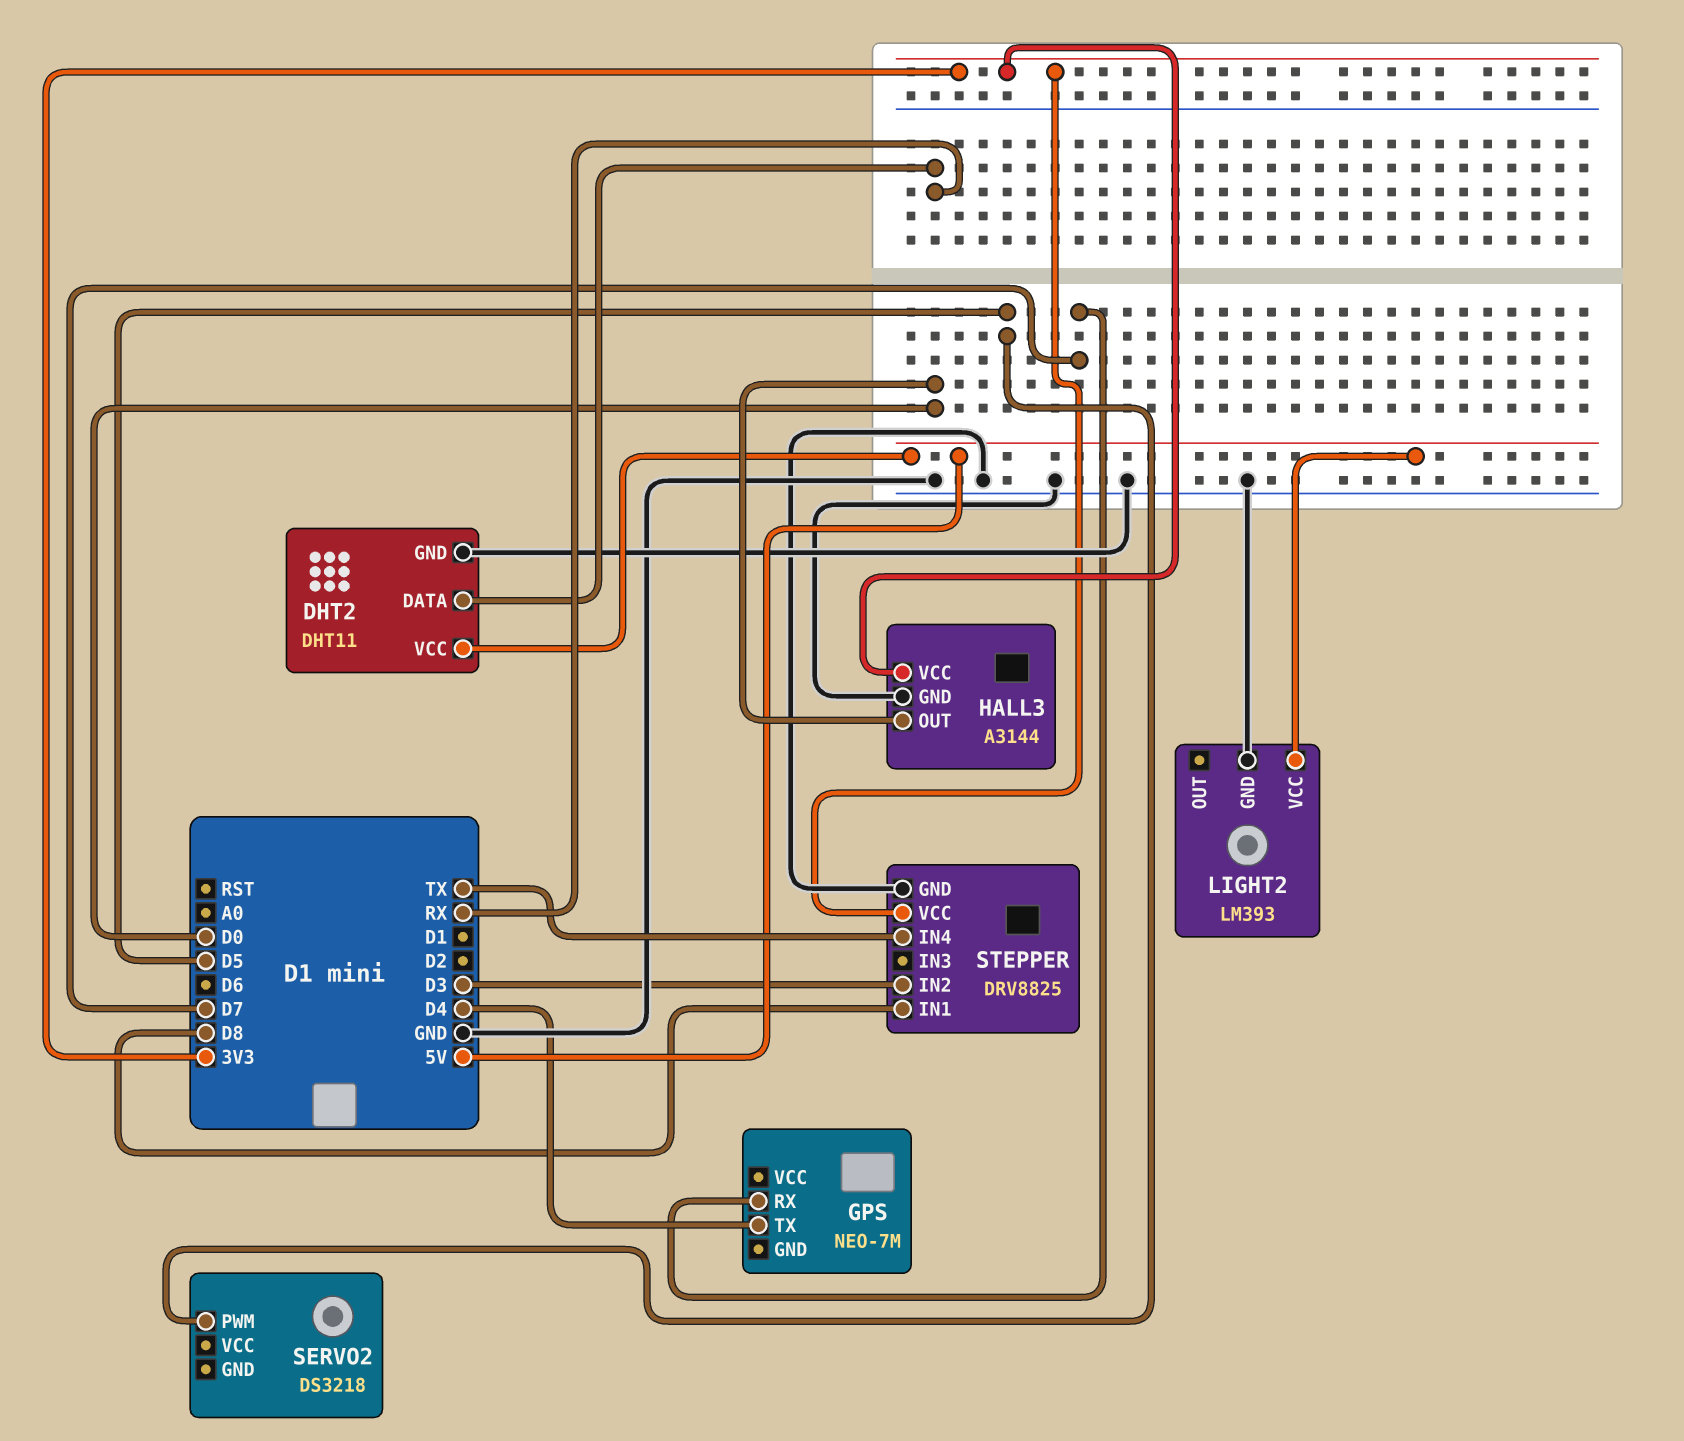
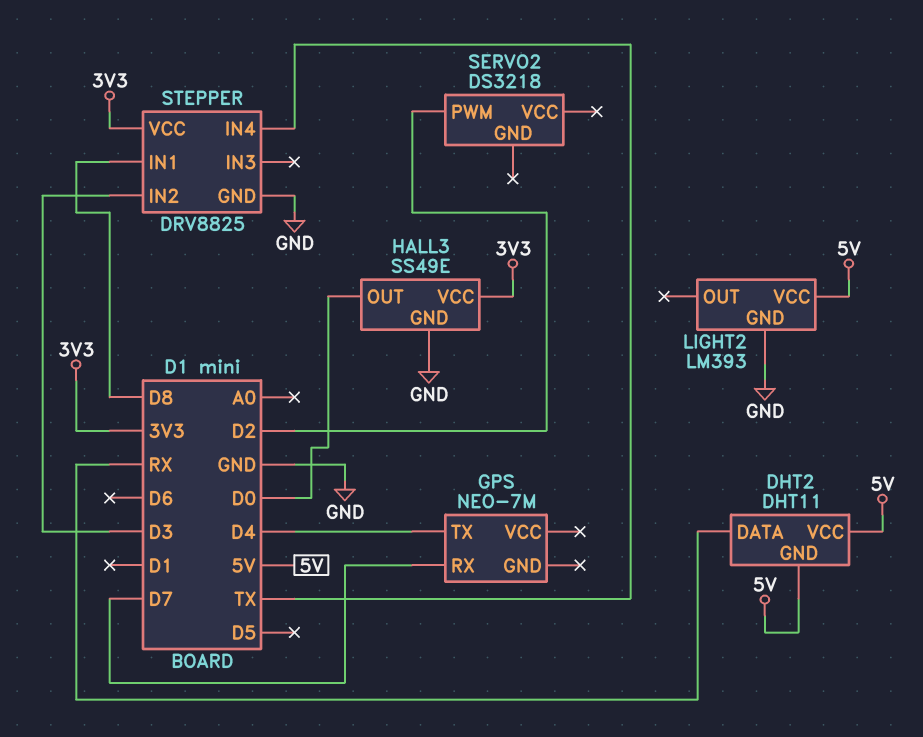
DHT2 pin GND: GND -> 5V
HALL3: A3144 -> SS49E
SERVO2 pin PWM: D5 -> D2

